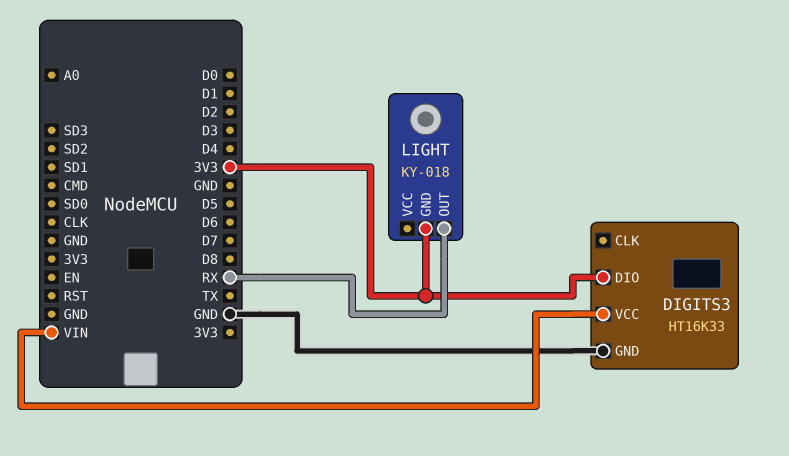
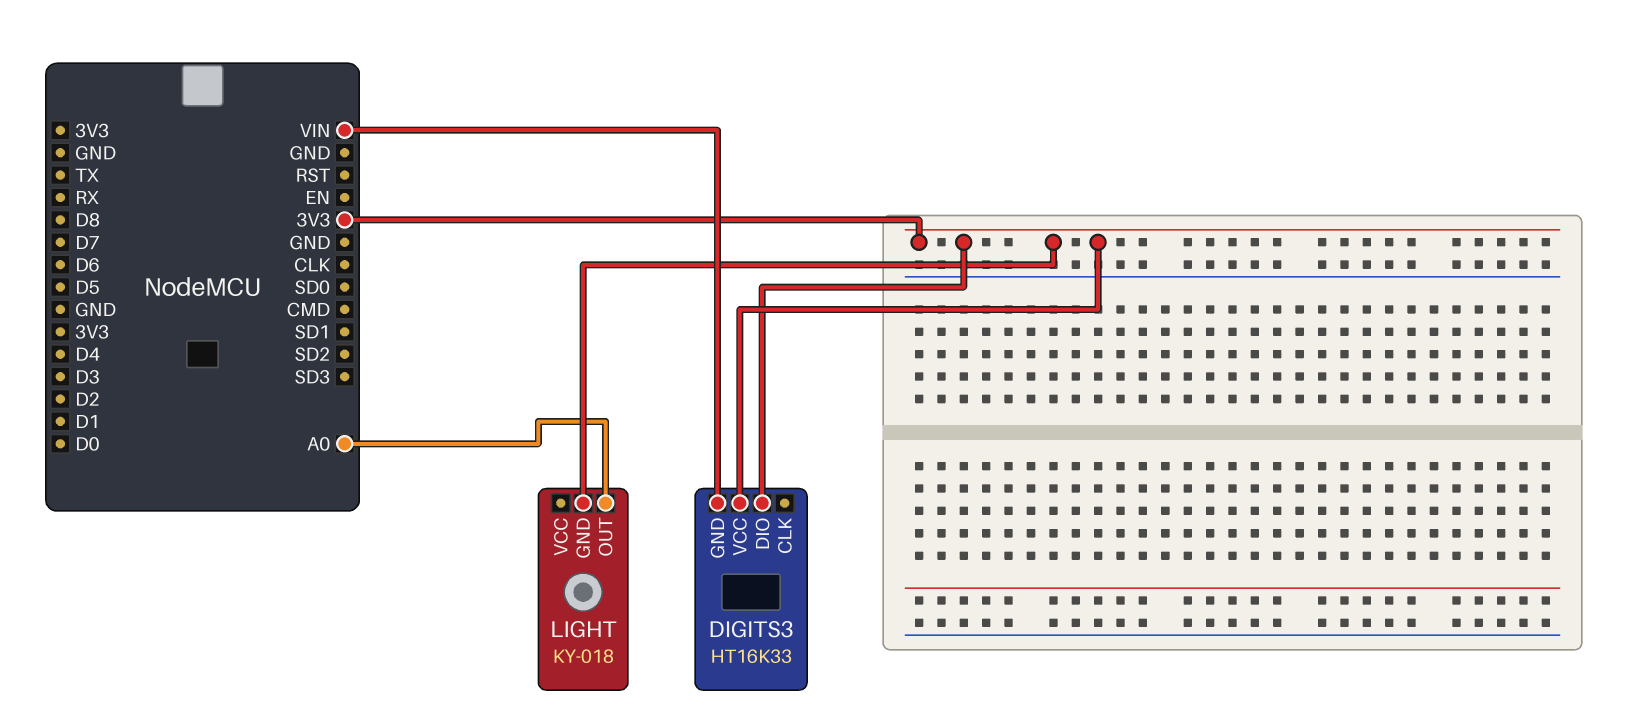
DIGITS3 pin GND: GND -> VIN
DIGITS3 pin VCC: VIN -> 3V3
LIGHT pin OUT: RX -> A0

